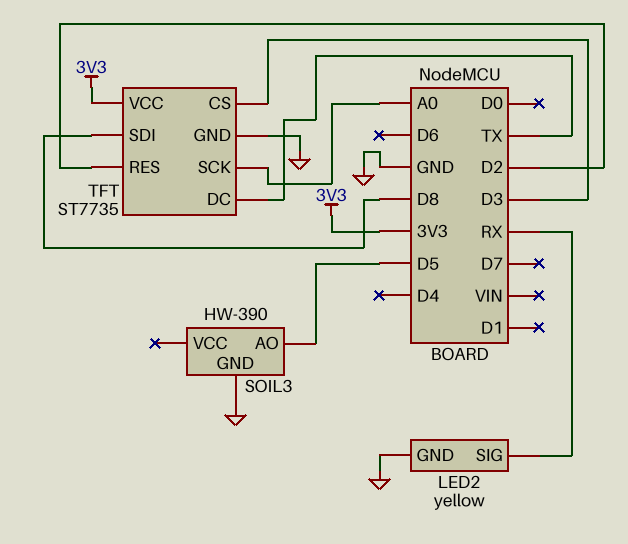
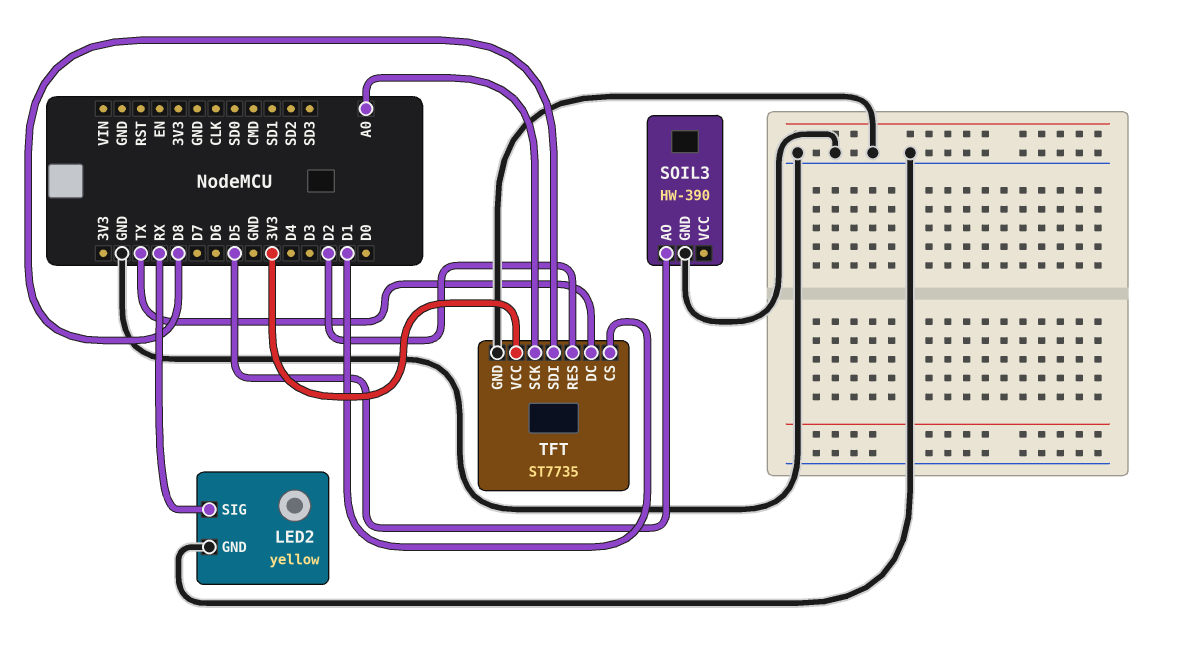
TFT pin CS: D3 -> D1

